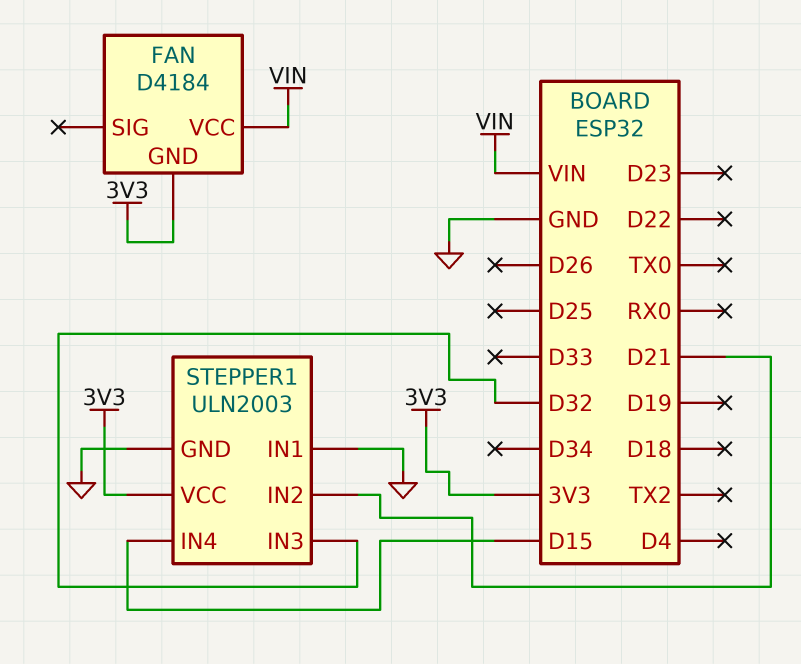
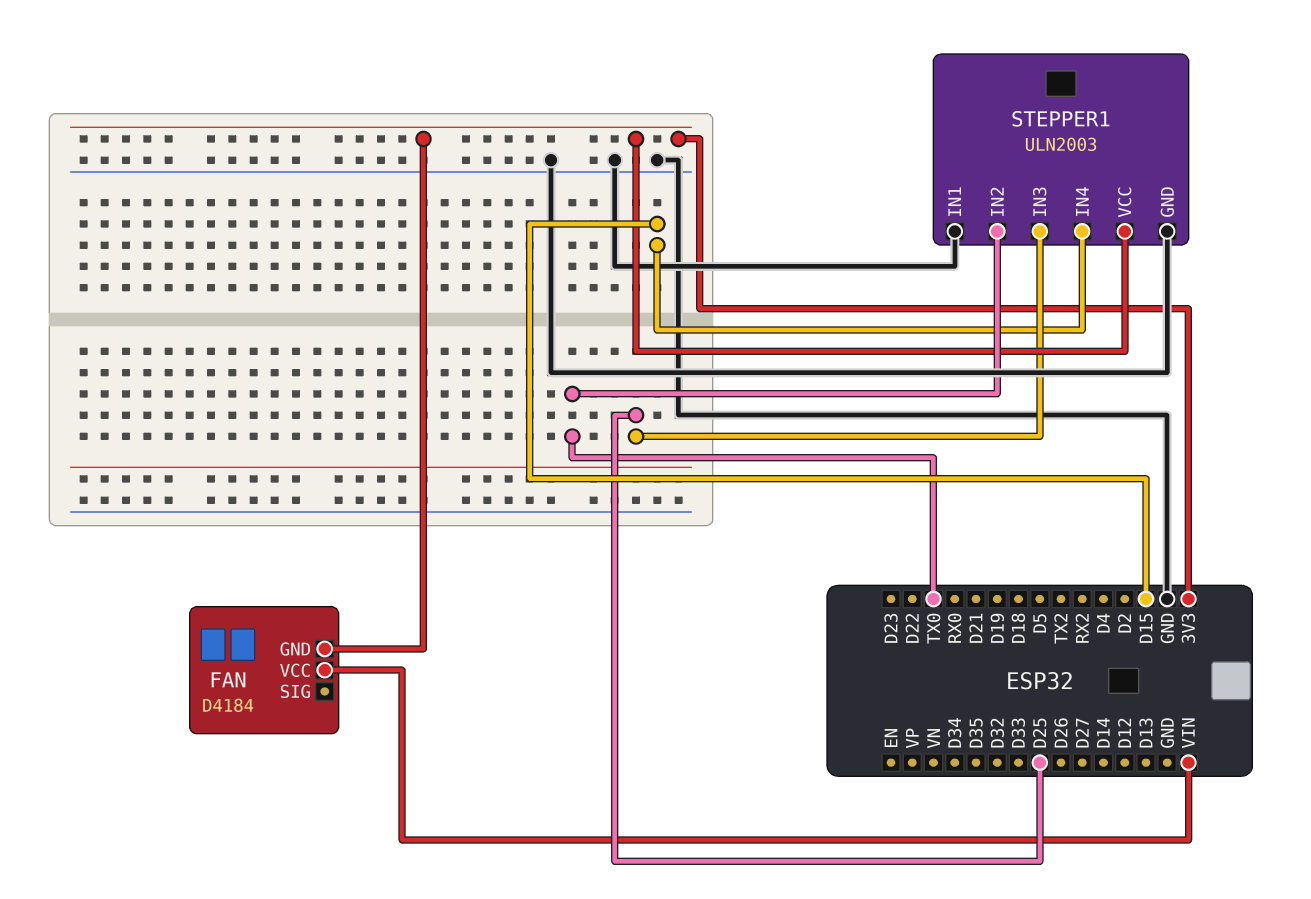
STEPPER1 pin IN2: D21 -> TX0
STEPPER1 pin IN3: D32 -> D25

